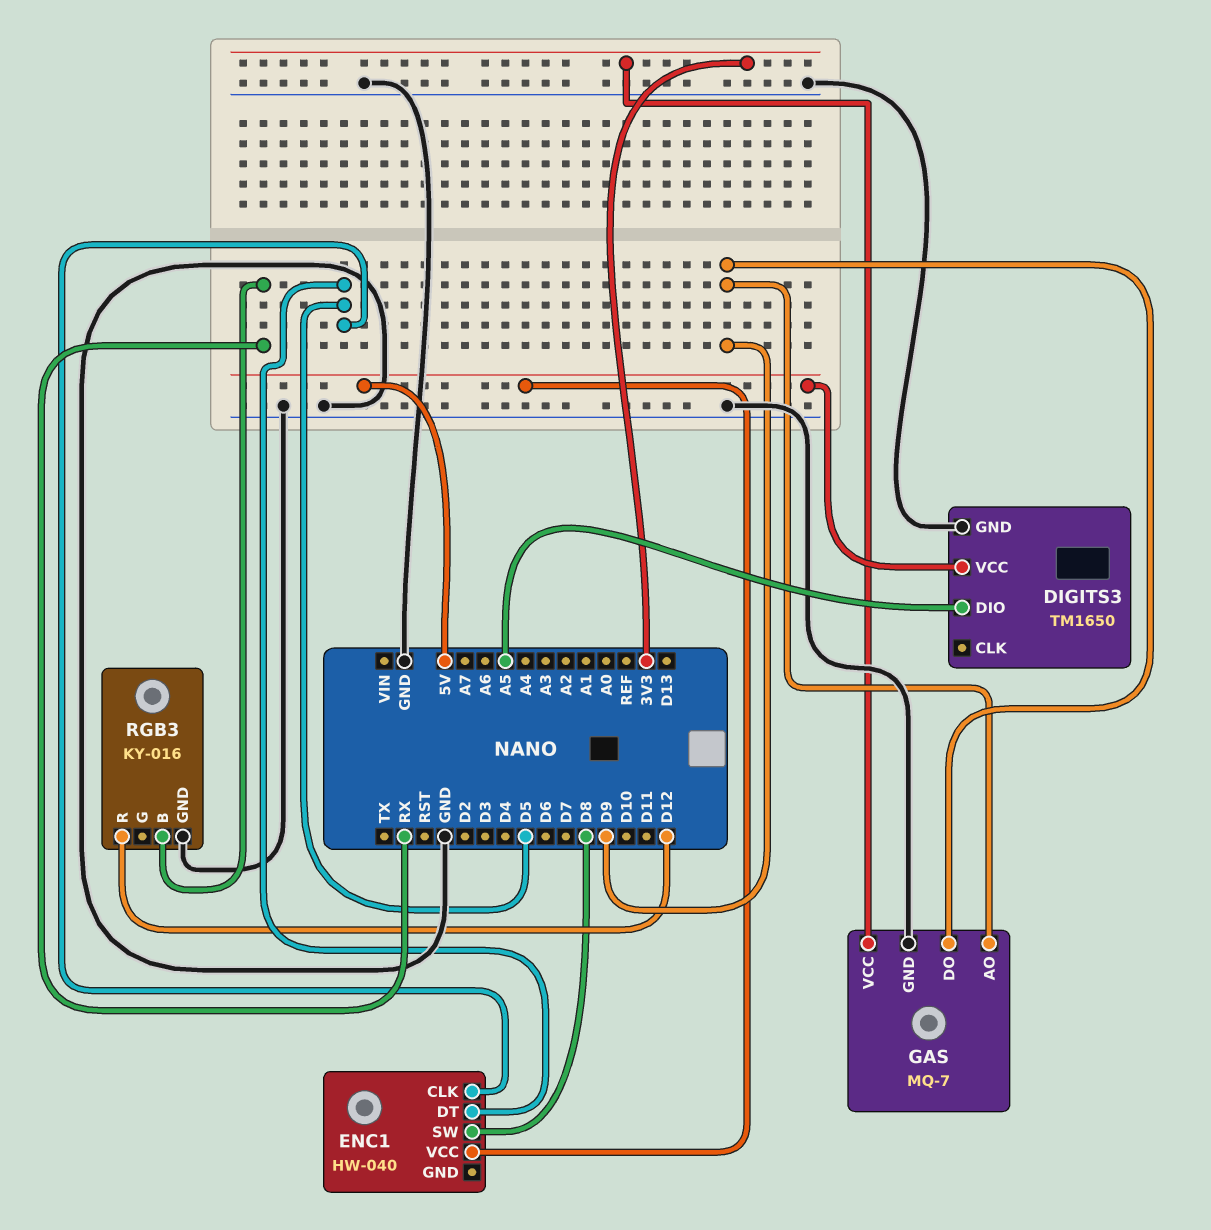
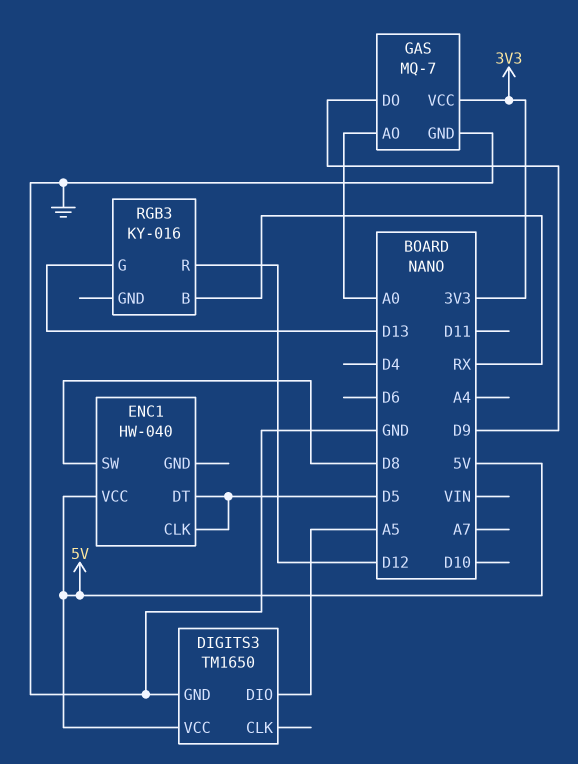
GAS pin AO: D9 -> A0
RGB3 pin G: none -> D13
RGB3 pin GND: GND -> none

